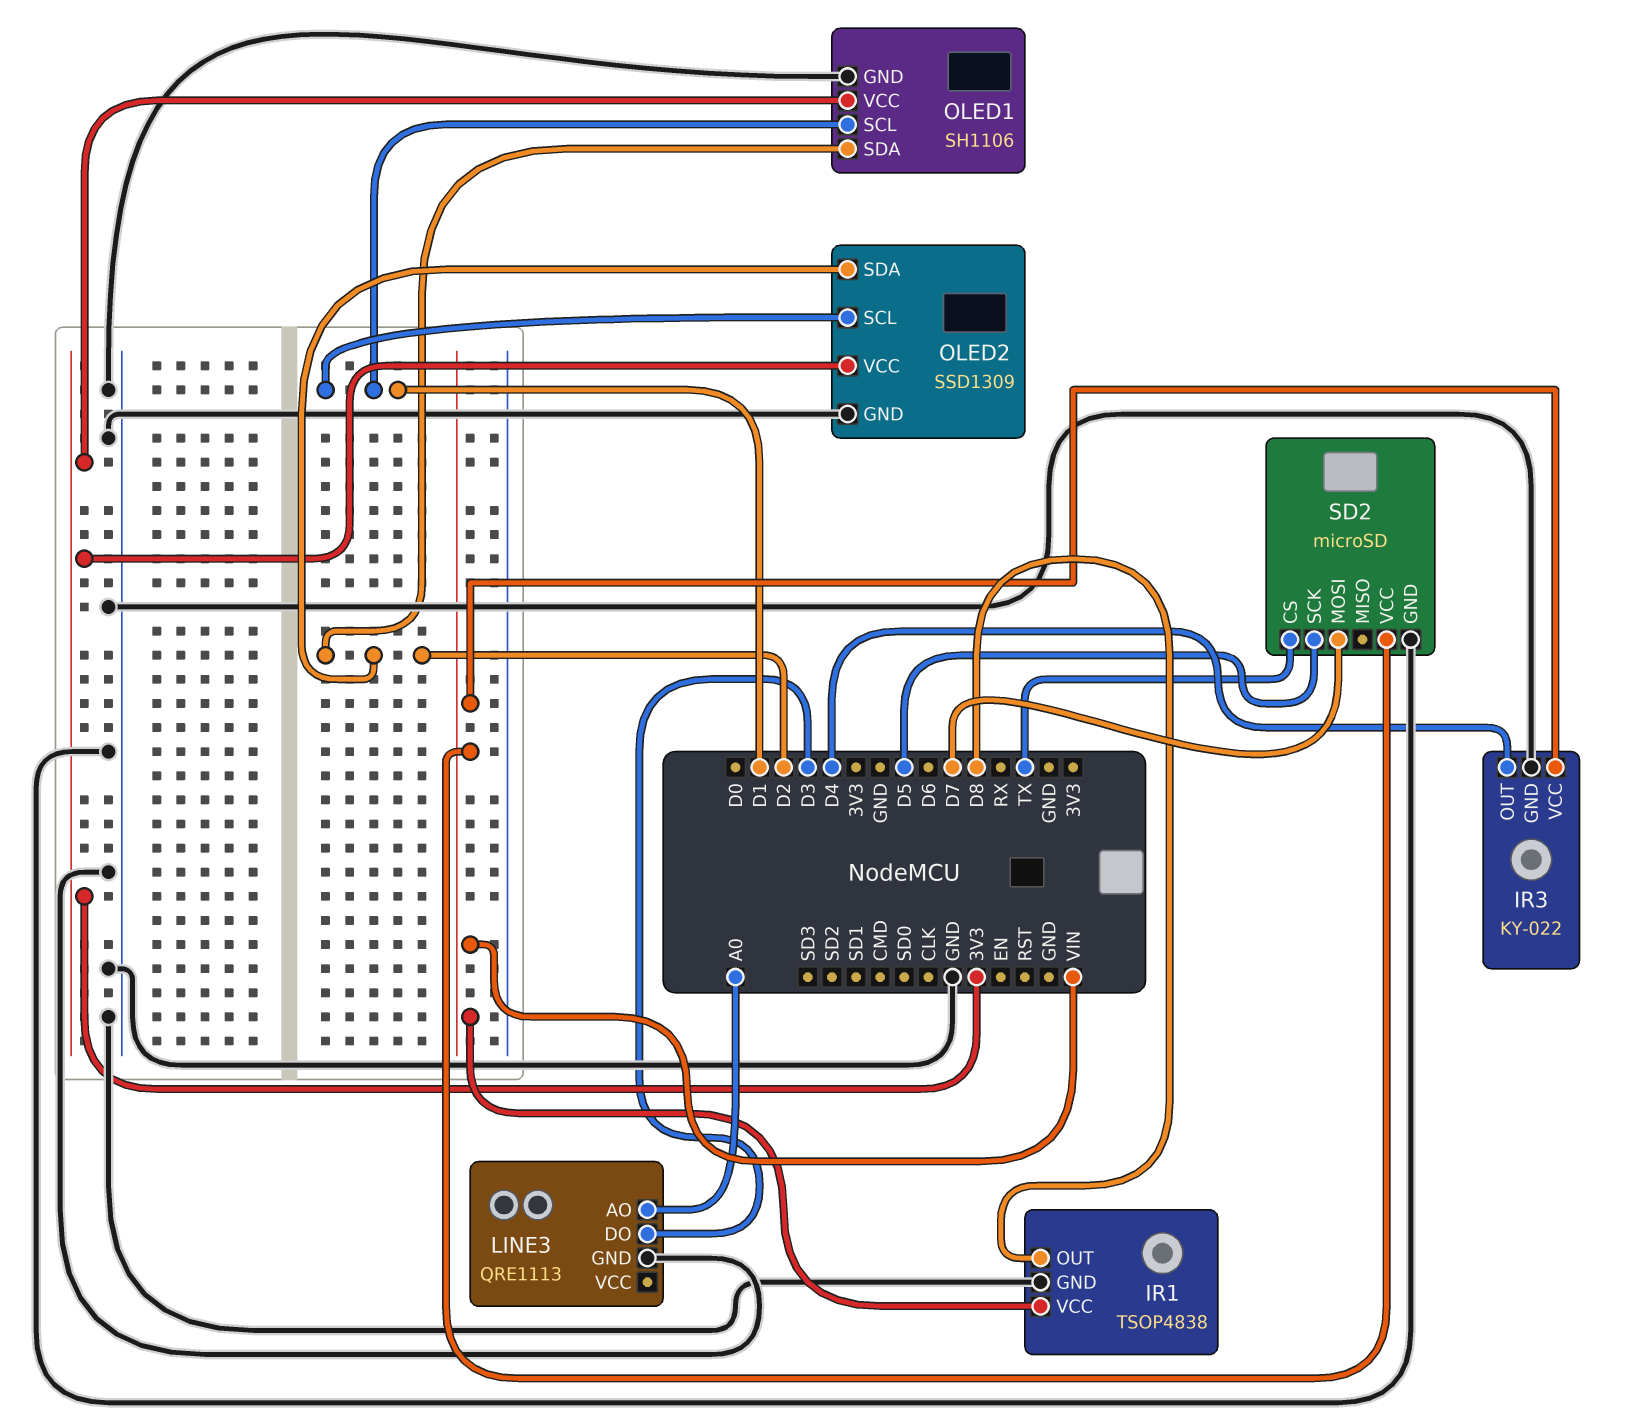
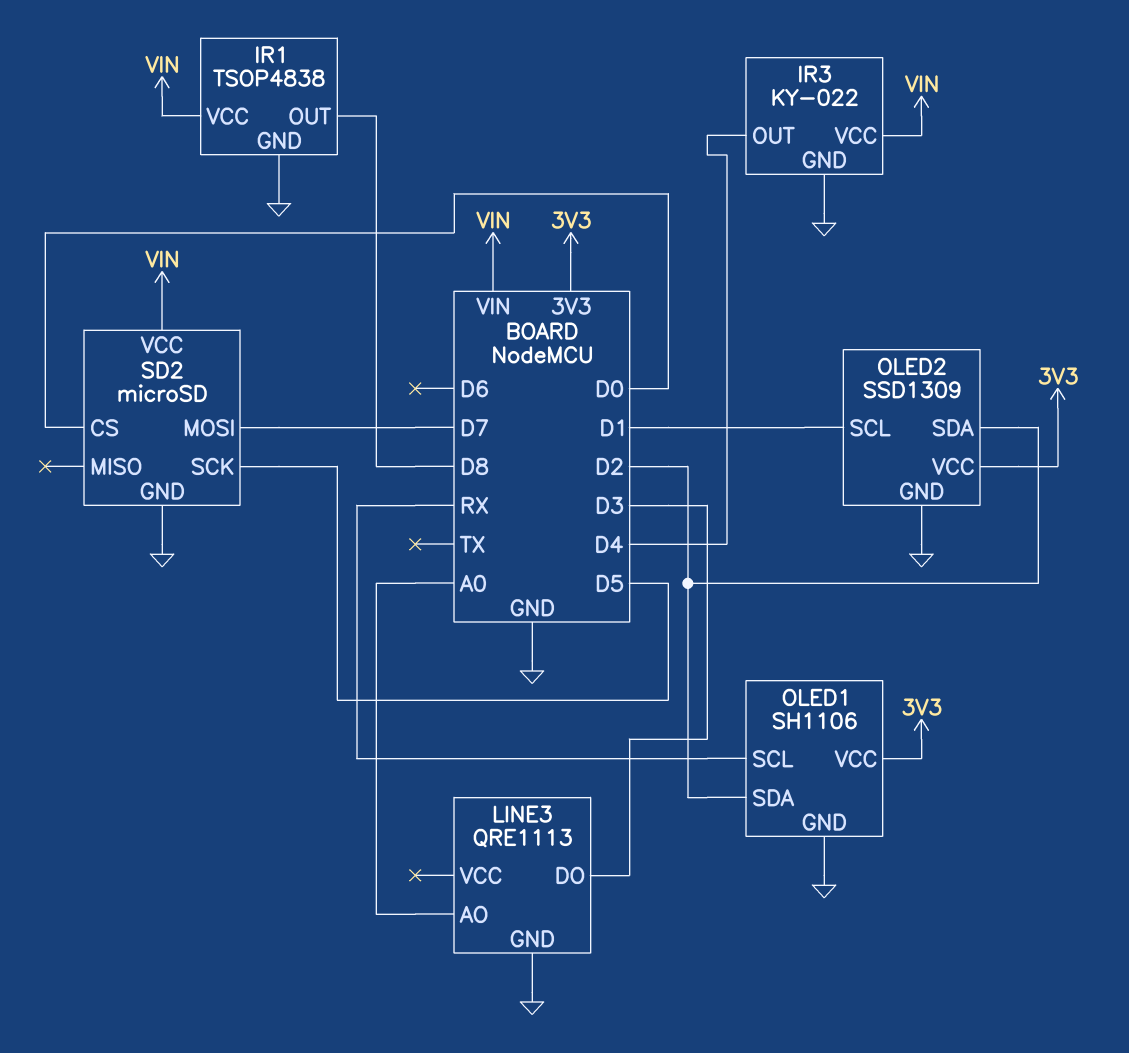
OLED1 pin SCL: D1 -> RX
SD2 pin CS: TX -> D0

